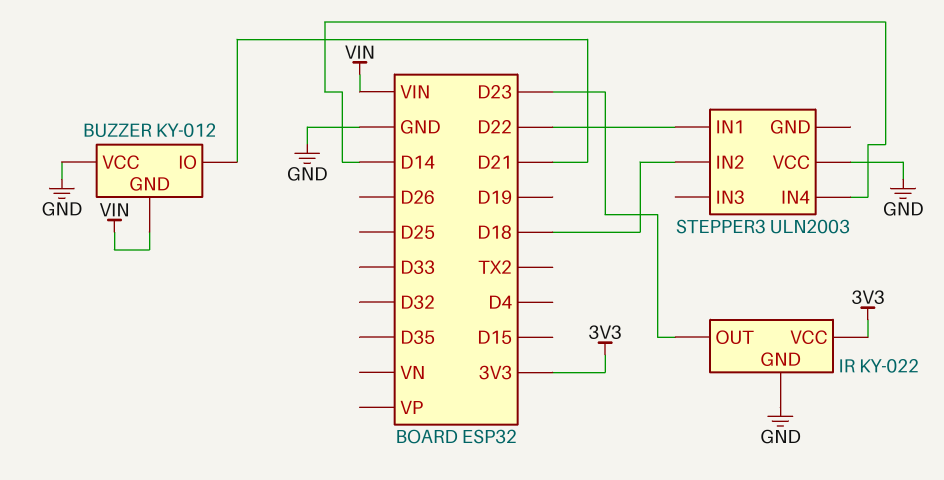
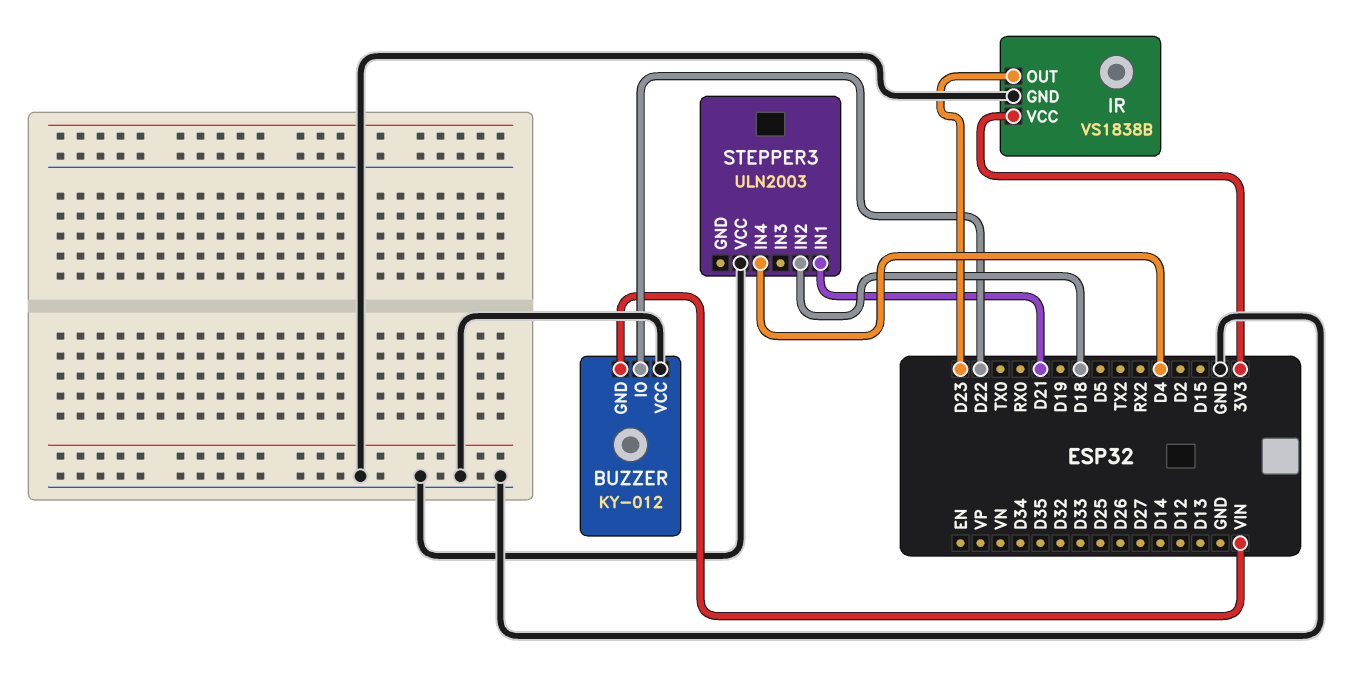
BUZZER pin IO: D21 -> D22
IR: KY-022 -> VS1838B
STEPPER3 pin IN1: D22 -> D21
STEPPER3 pin IN4: D14 -> D4

